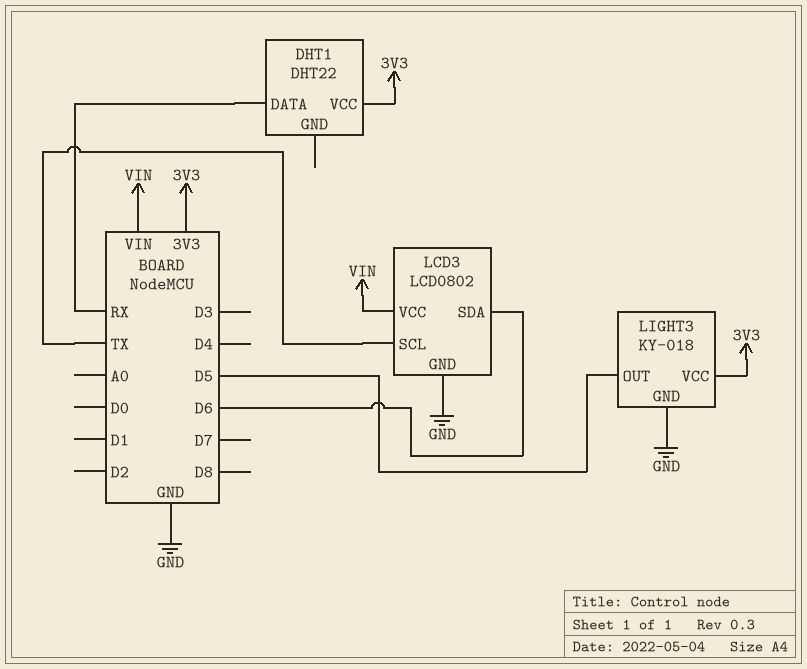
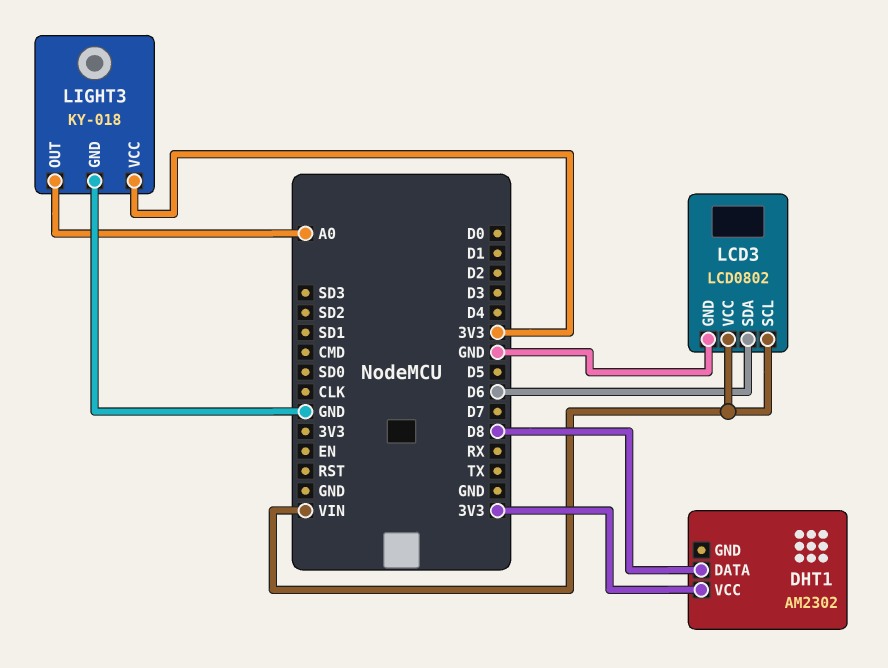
DHT1: DHT22 -> AM2302
DHT1 pin DATA: RX -> D8
LCD3 pin SCL: TX -> VIN
LIGHT3 pin OUT: D5 -> A0

